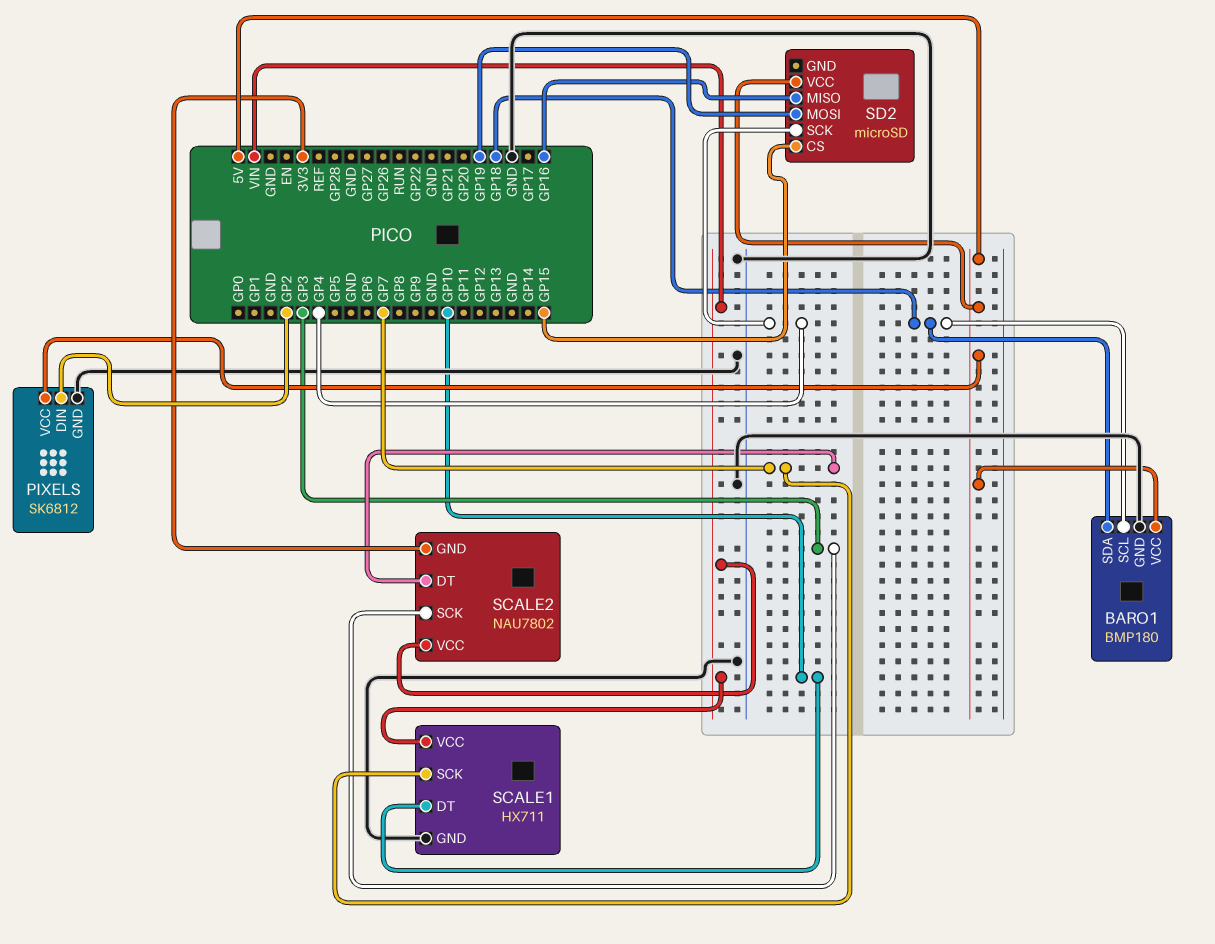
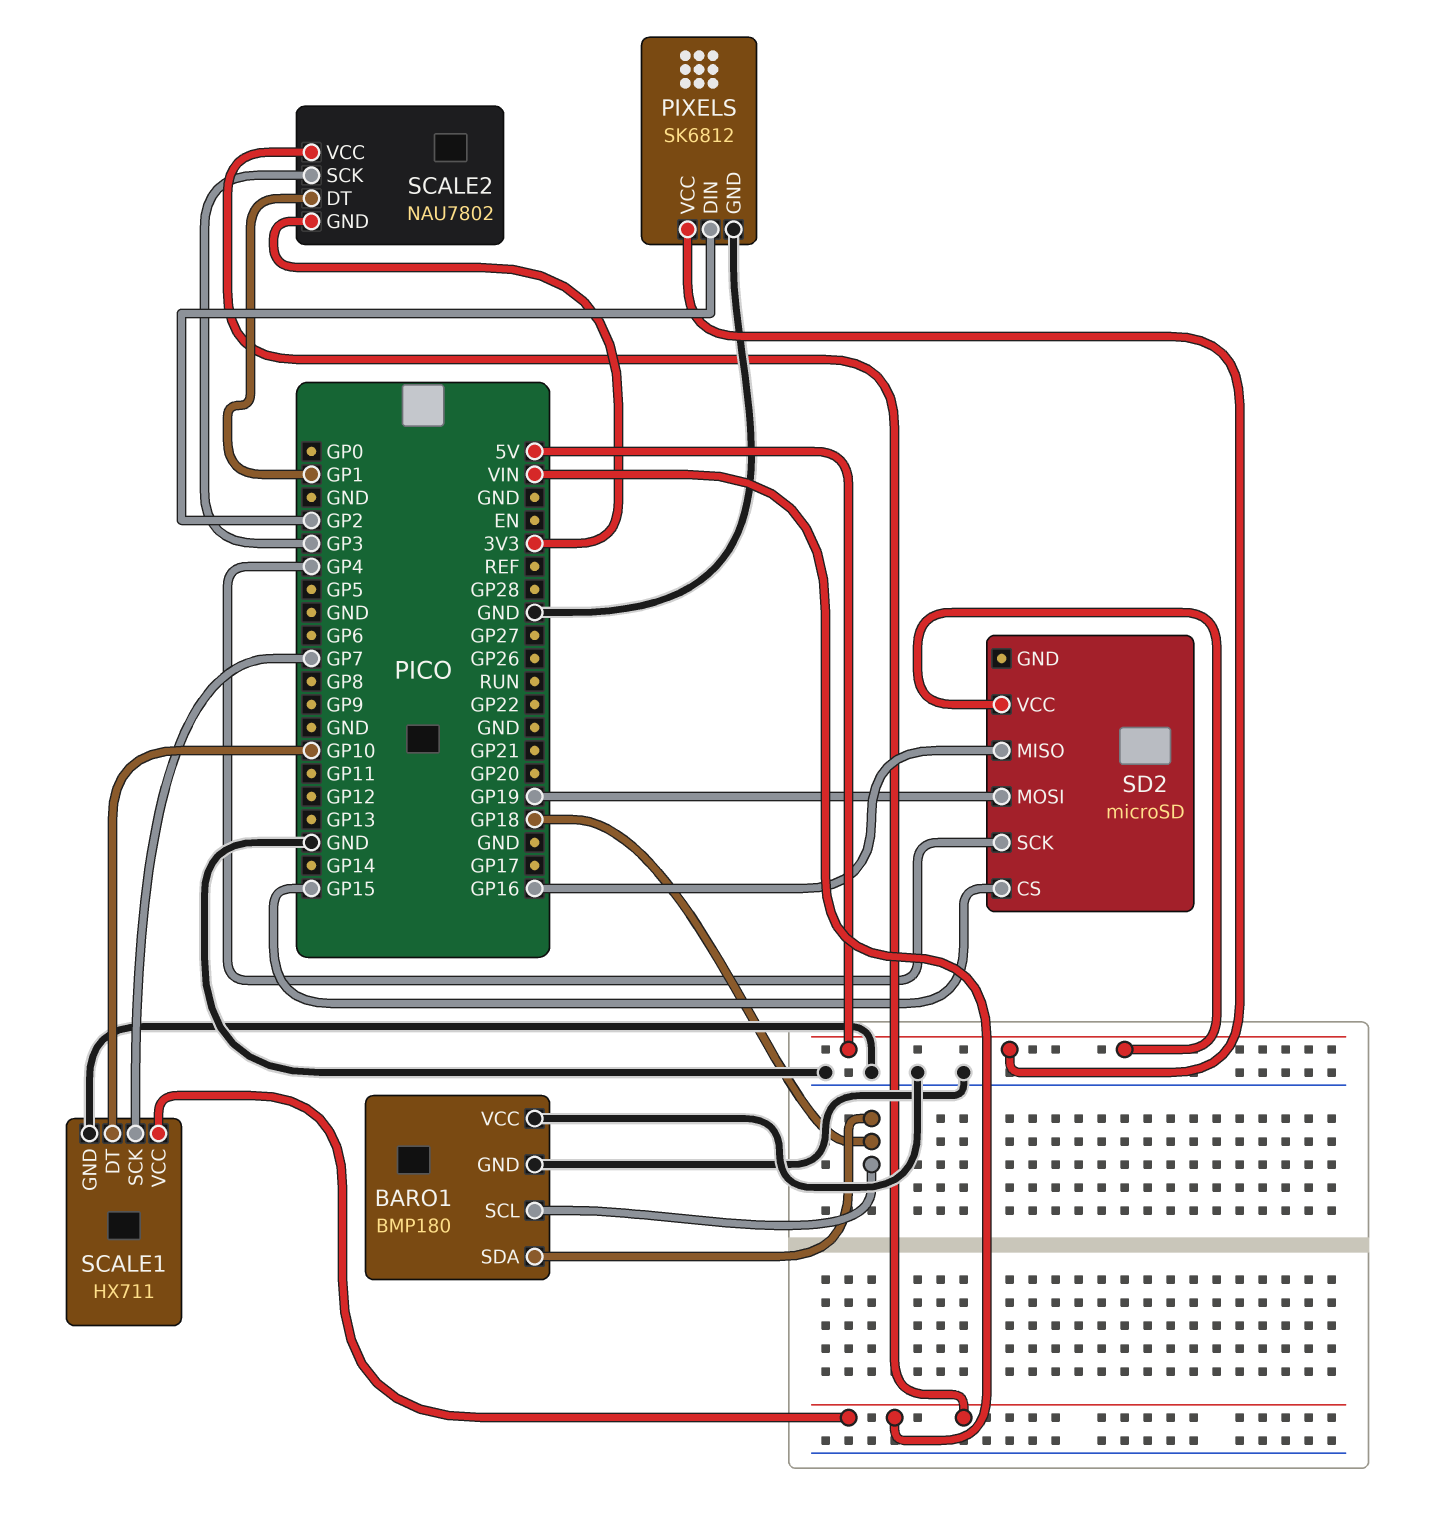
BARO1 pin VCC: 5V -> GND
SCALE2 pin DT: GP7 -> GP1

